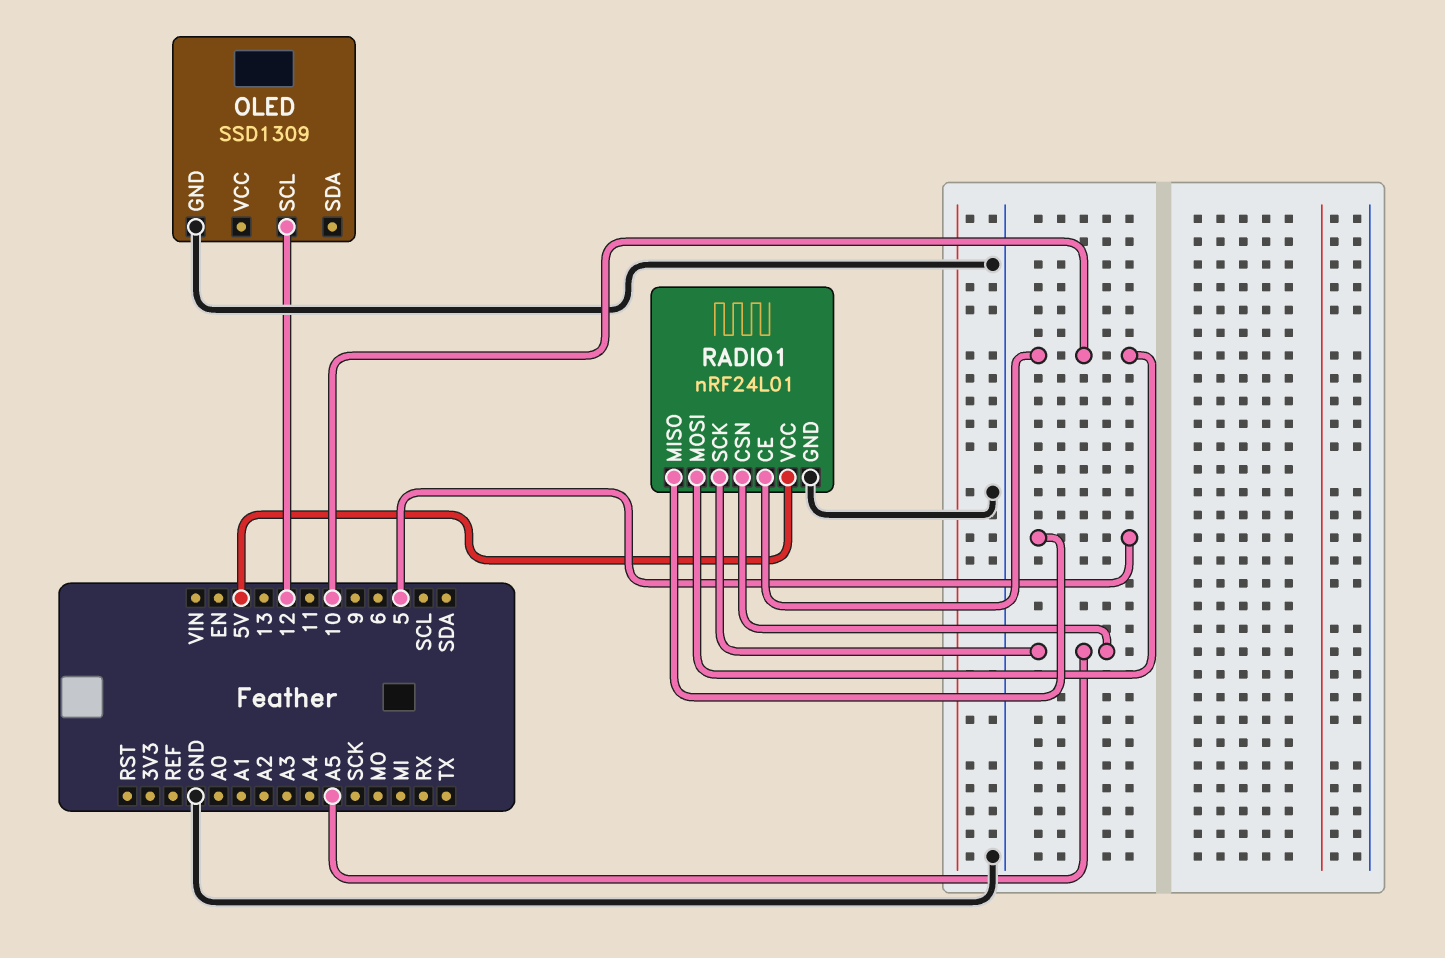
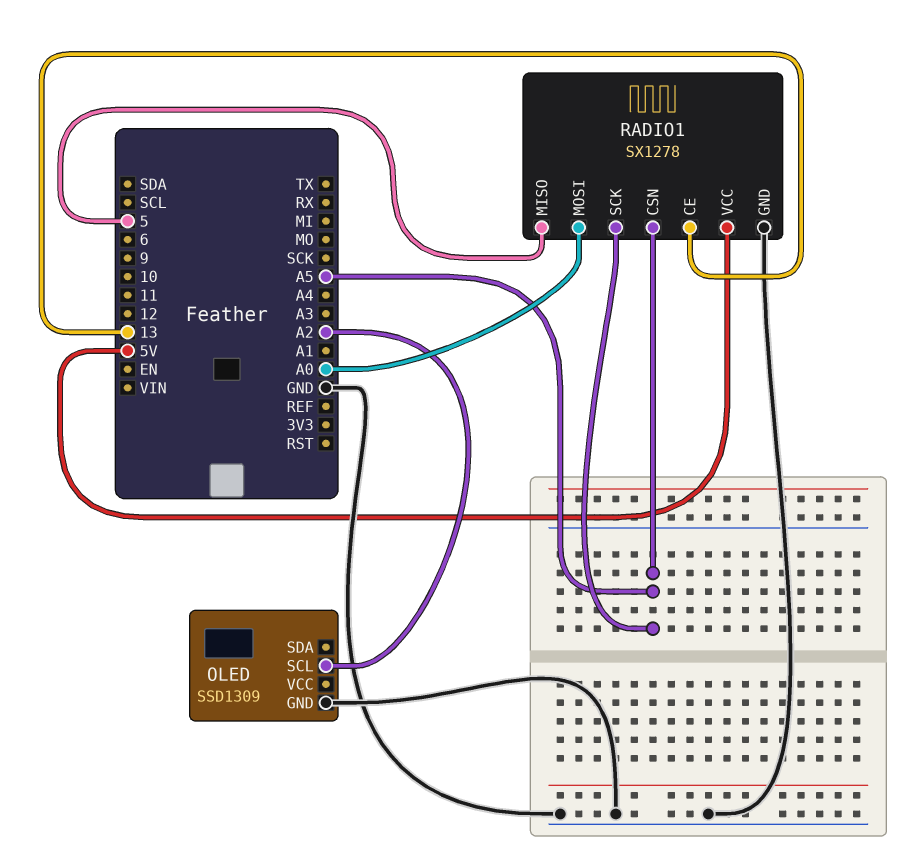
OLED pin SCL: 12 -> A2
RADIO1: nRF24L01 -> SX1278
RADIO1 pin CE: 10 -> 13
RADIO1 pin MOSI: 10 -> A0

